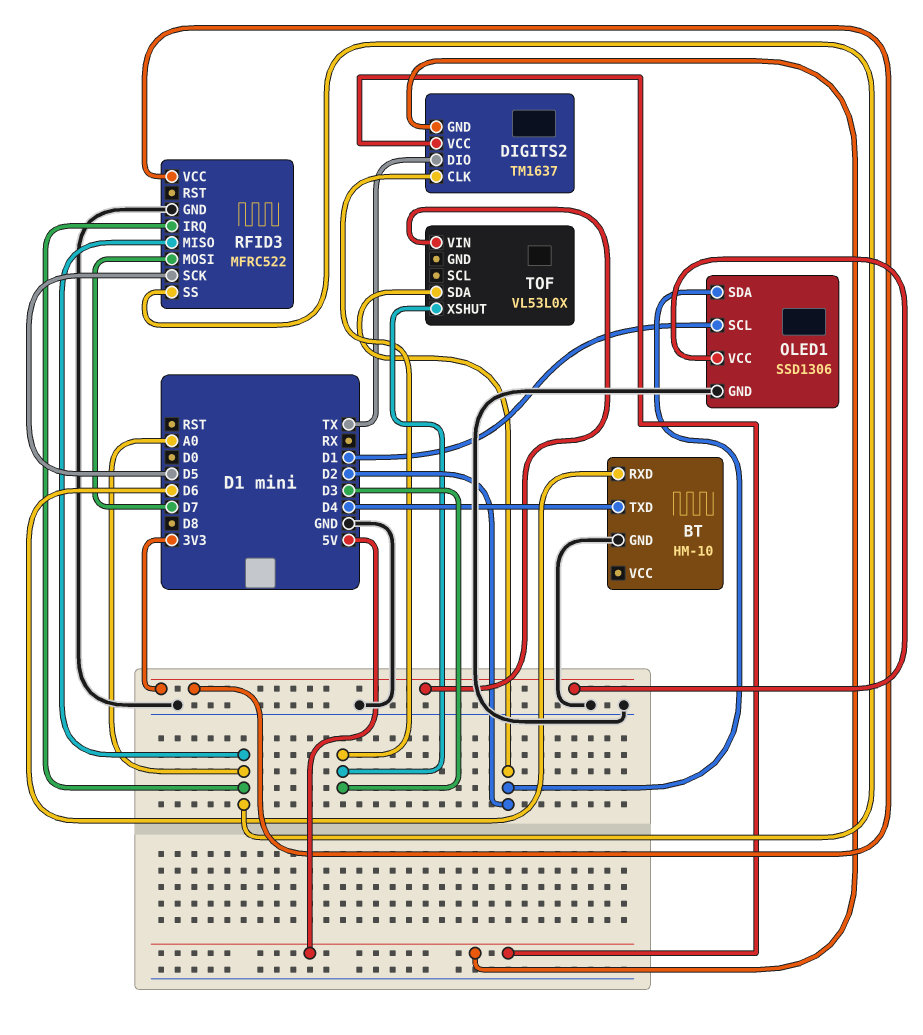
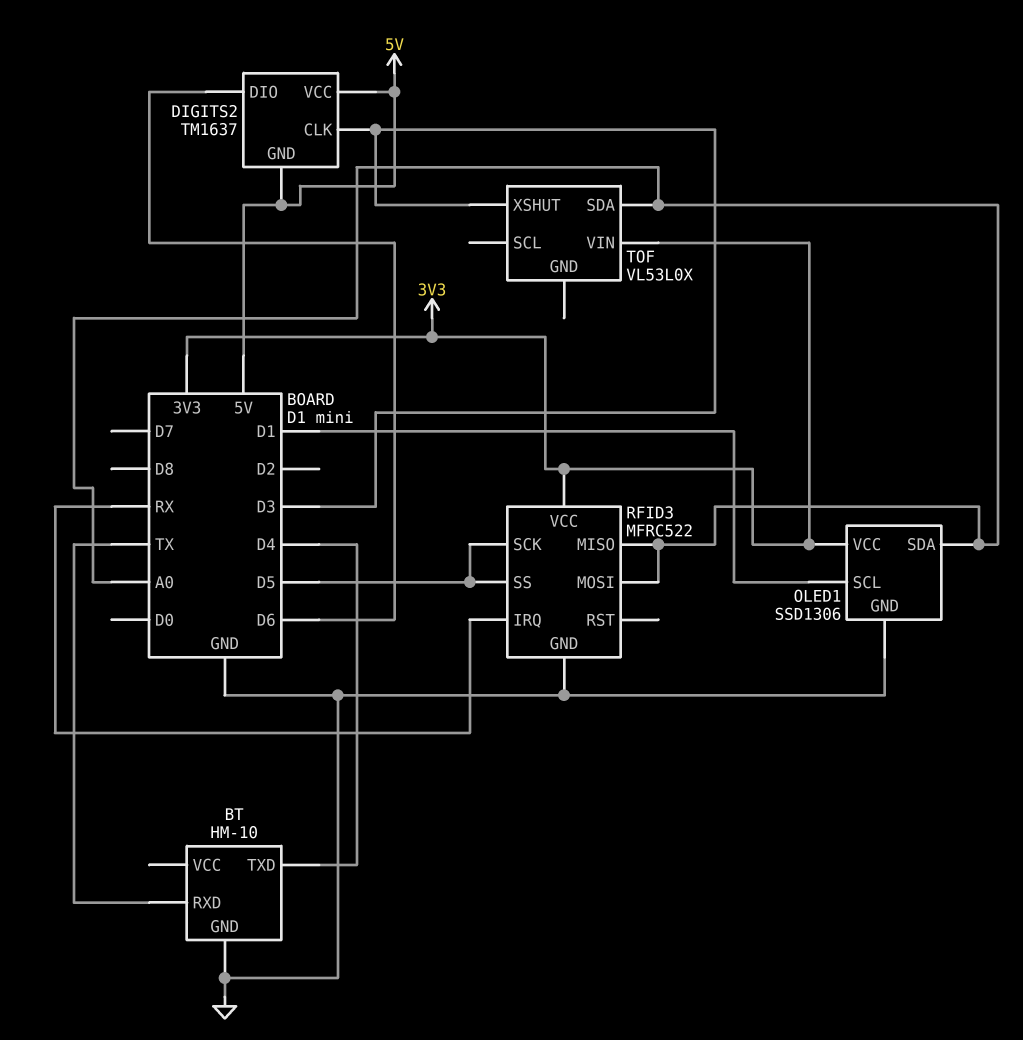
BT pin RXD: D6 -> TX
DIGITS2 pin DIO: TX -> D6
OLED1 pin SDA: D2 -> A0
RFID3 pin IRQ: A0 -> RX
RFID3 pin MOSI: D7 -> A0
RFID3 pin SS: A0 -> D5
TOF pin SDA: D2 -> A0

